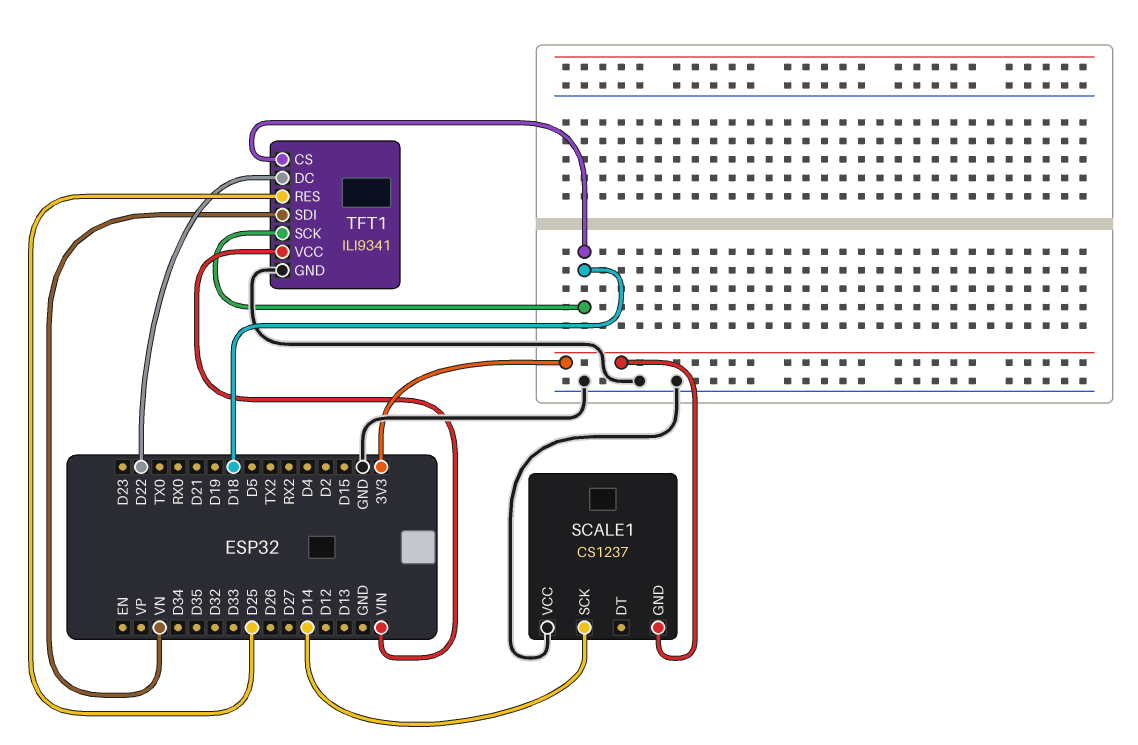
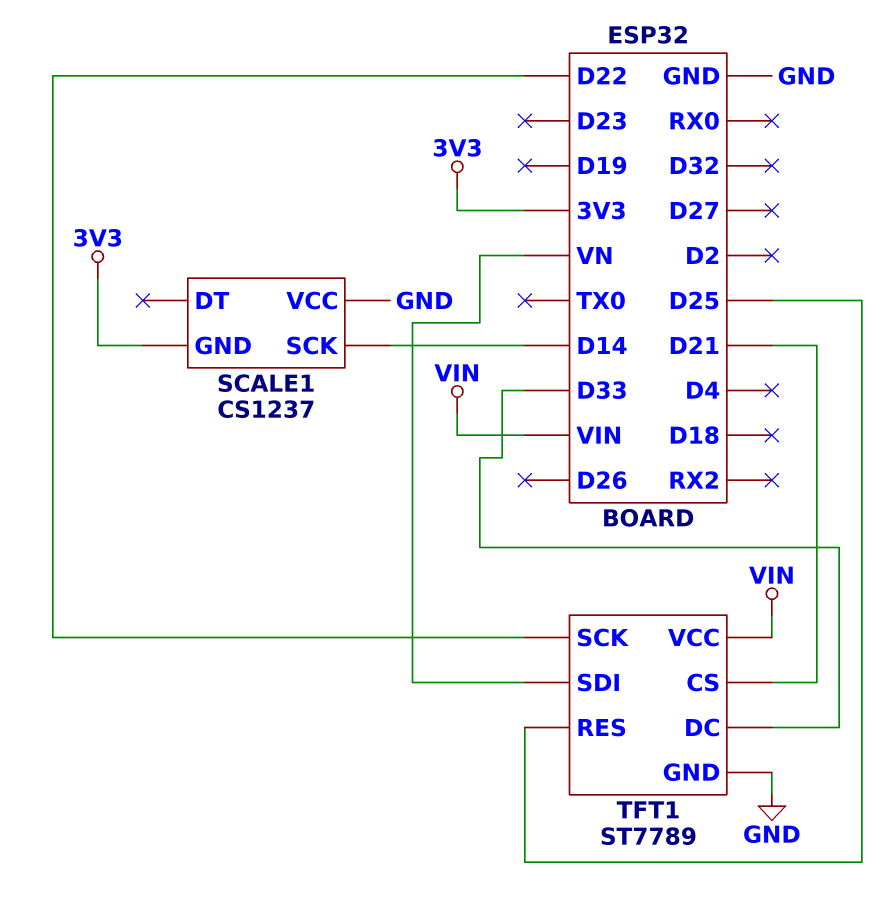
TFT1: ILI9341 -> ST7789
TFT1 pin CS: D18 -> D21
TFT1 pin DC: D22 -> D33
TFT1 pin SCK: D18 -> D22

